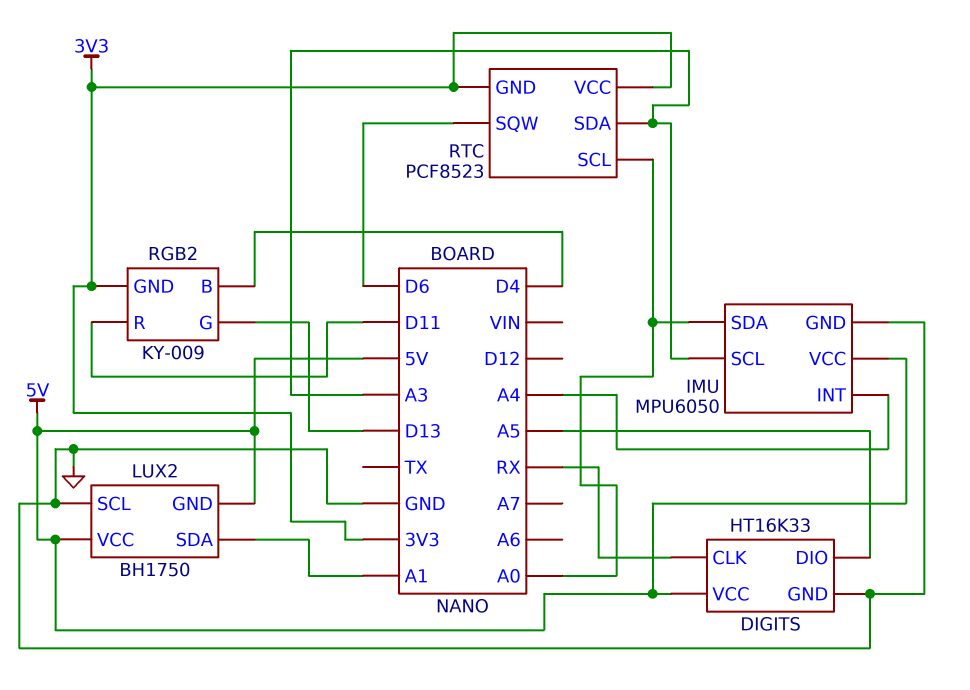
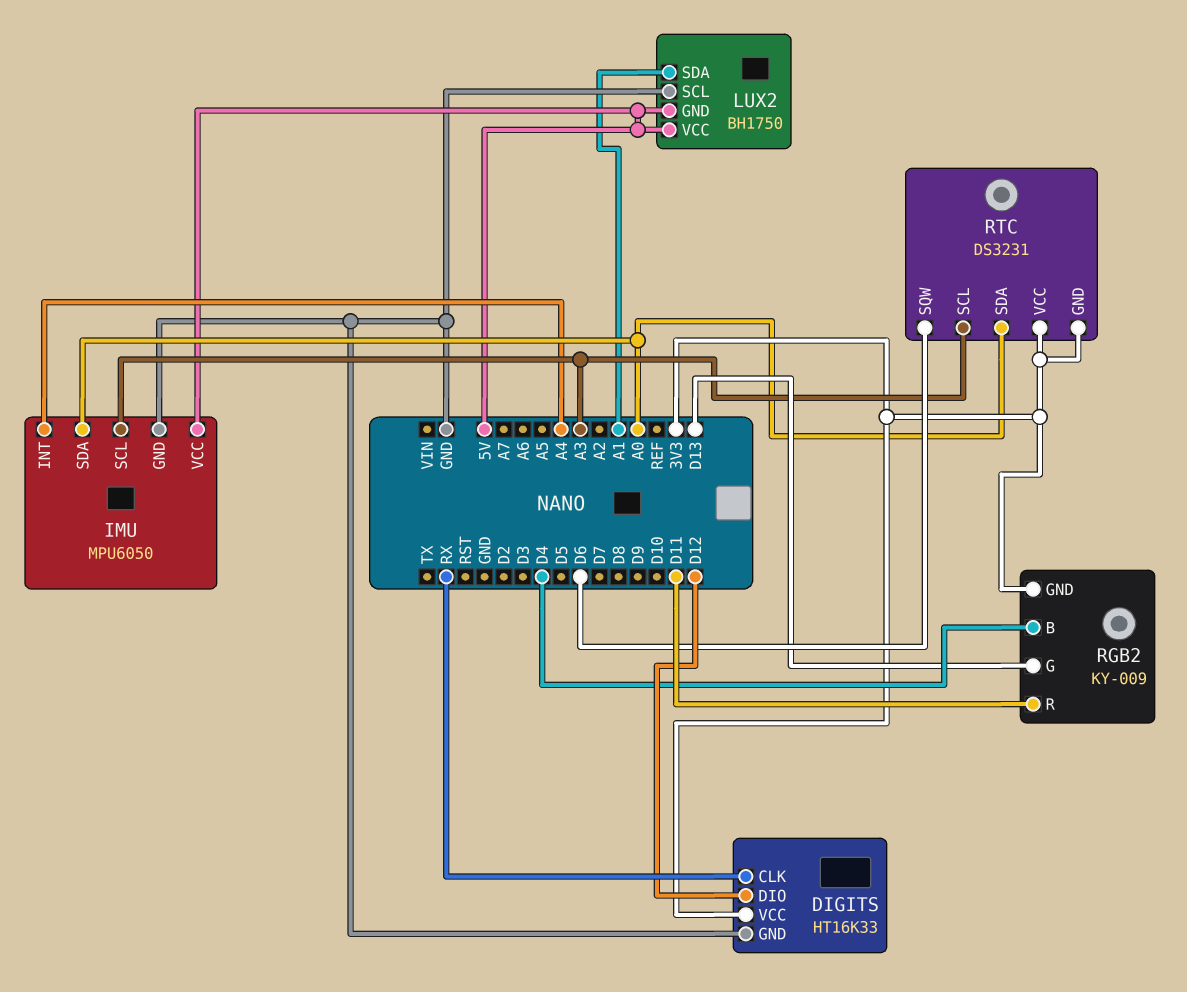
DIGITS pin DIO: A5 -> D12
DIGITS pin VCC: 5V -> 3V3
RTC: PCF8523 -> DS3231
RTC pin SCL: A0 -> A3
RTC pin SDA: A3 -> A0

